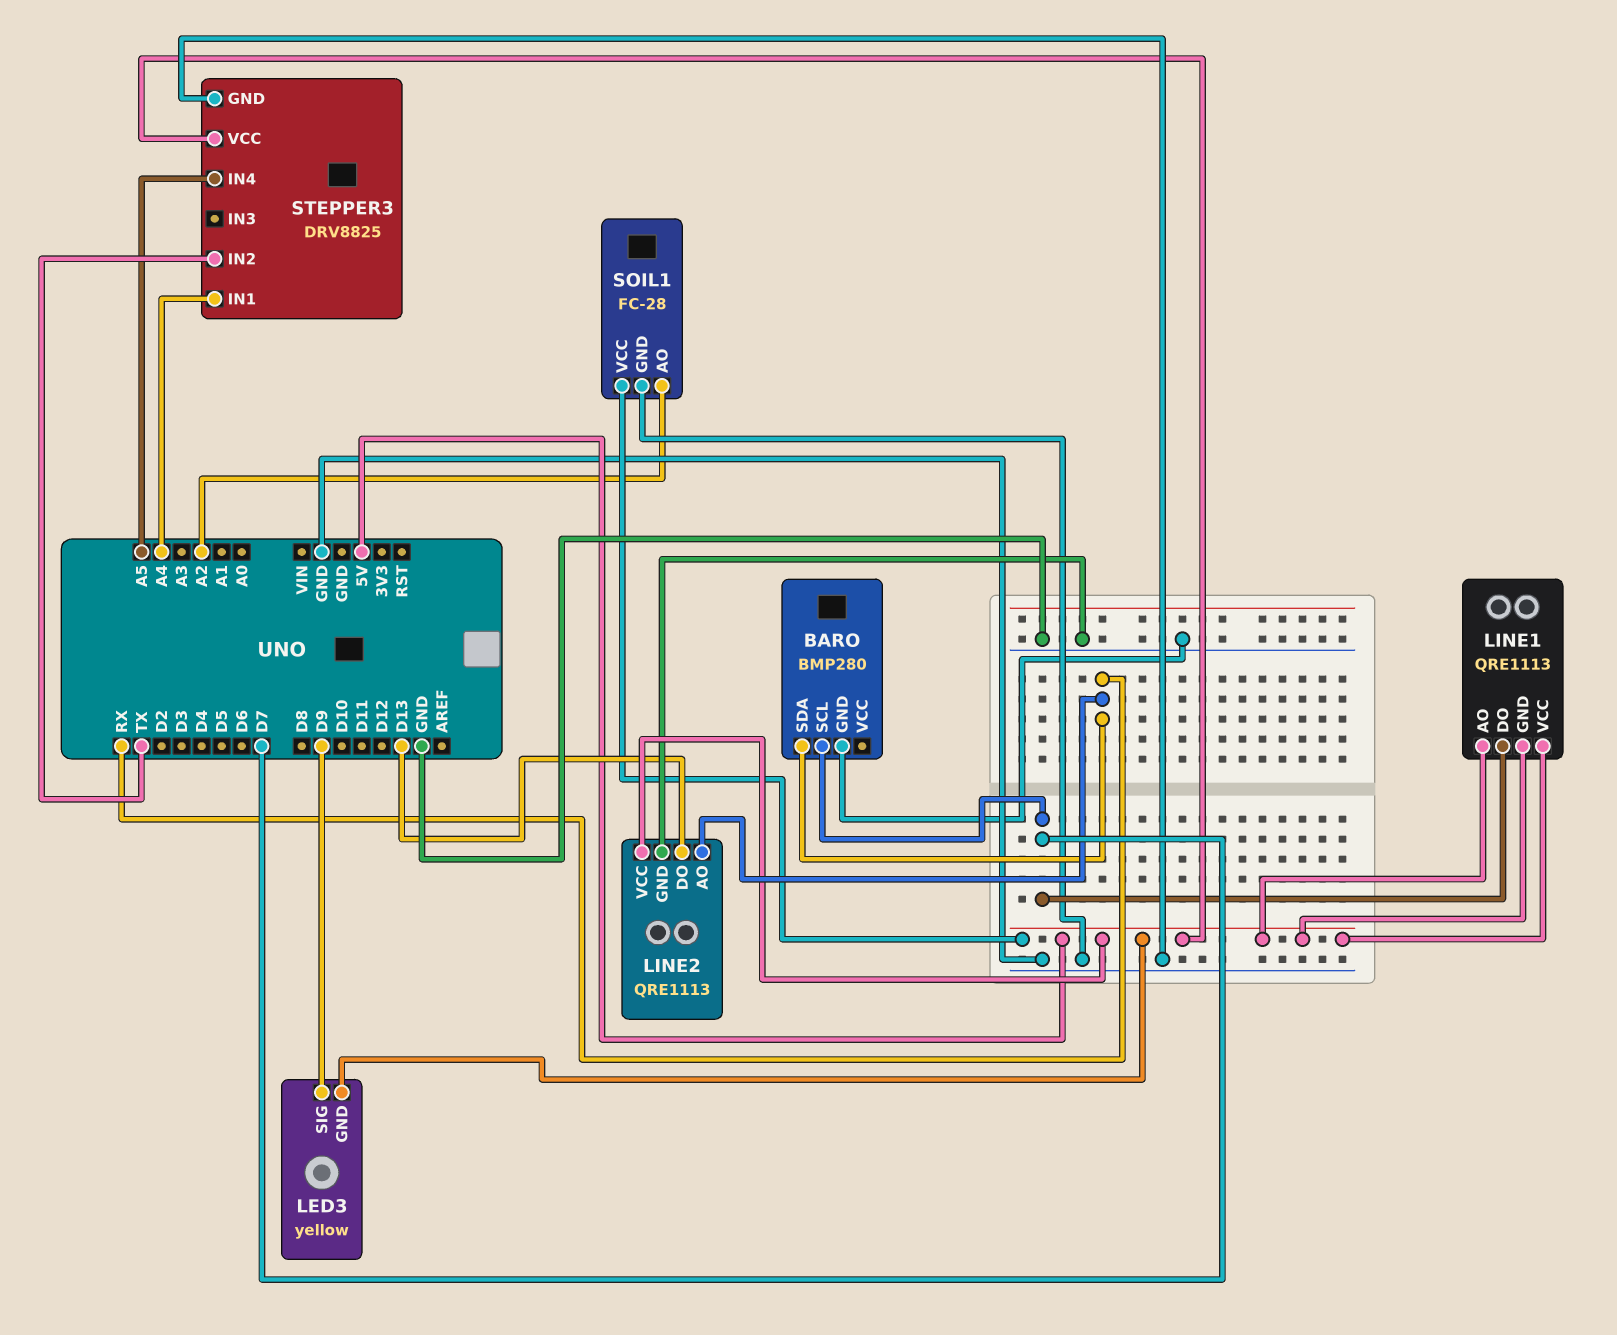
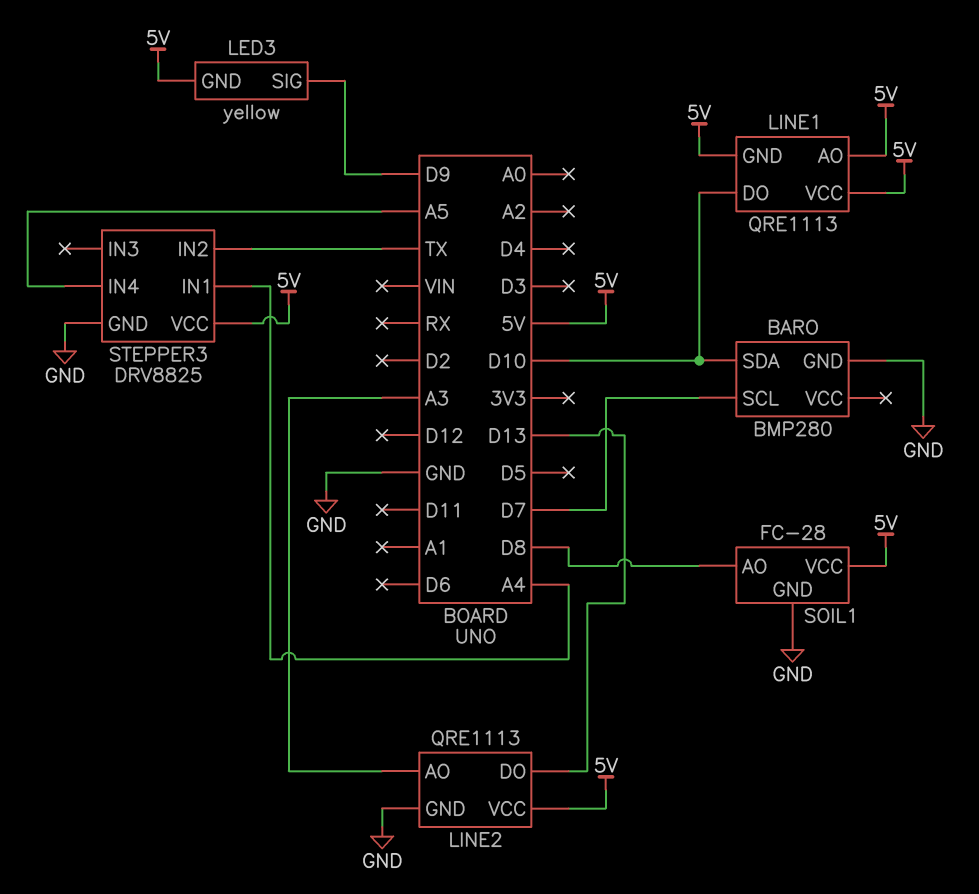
BARO pin SDA: RX -> D10
LINE1 pin DO: D7 -> D10
LINE2 pin AO: RX -> A3
SOIL1 pin AO: A2 -> D8

